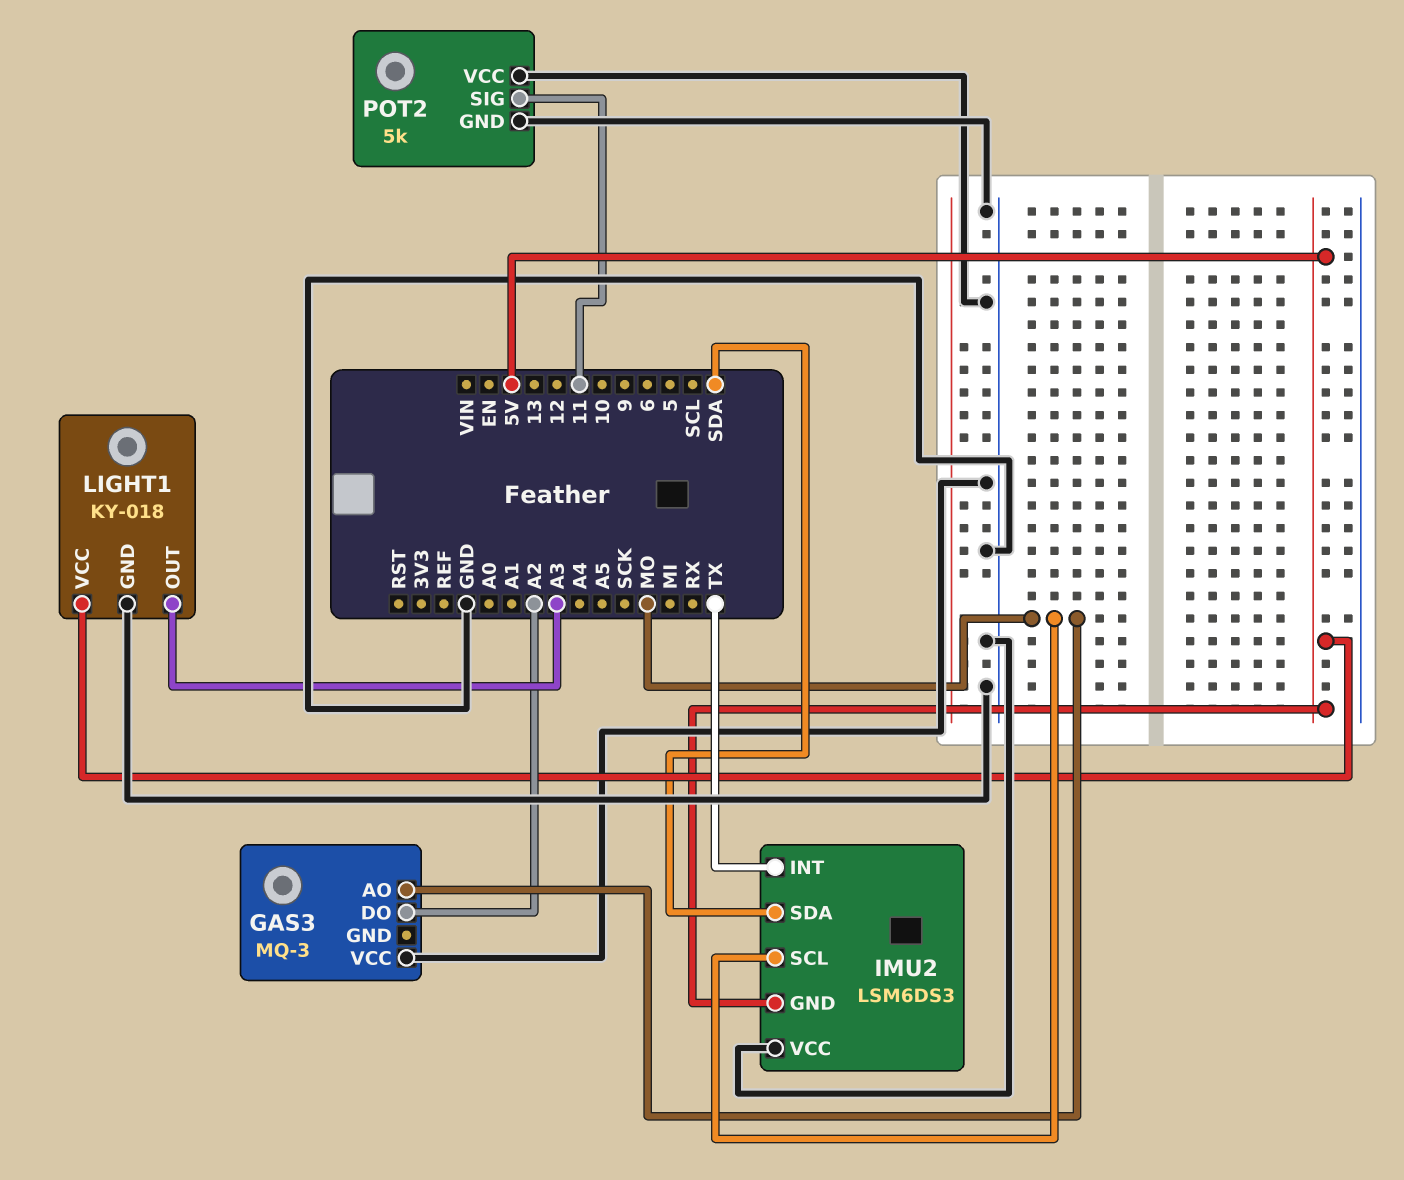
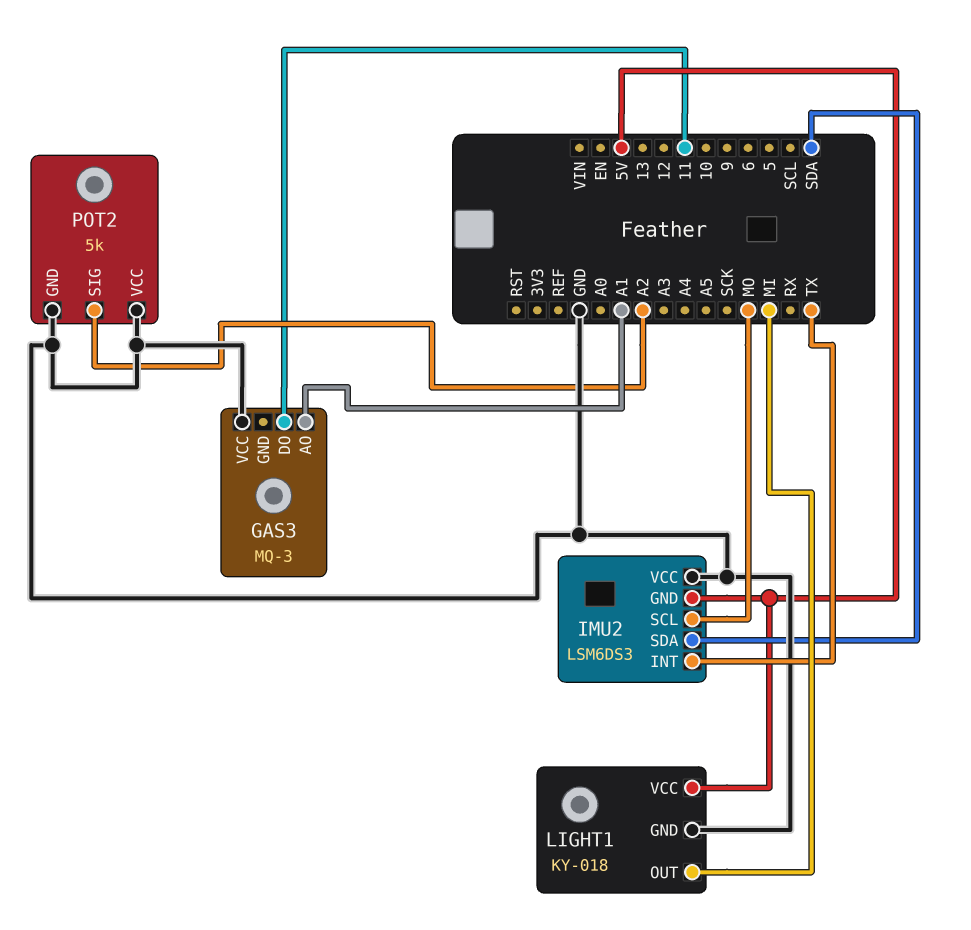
GAS3 pin AO: MO -> A1
GAS3 pin DO: A2 -> 11
LIGHT1 pin OUT: A3 -> MI
POT2 pin SIG: 11 -> A2

